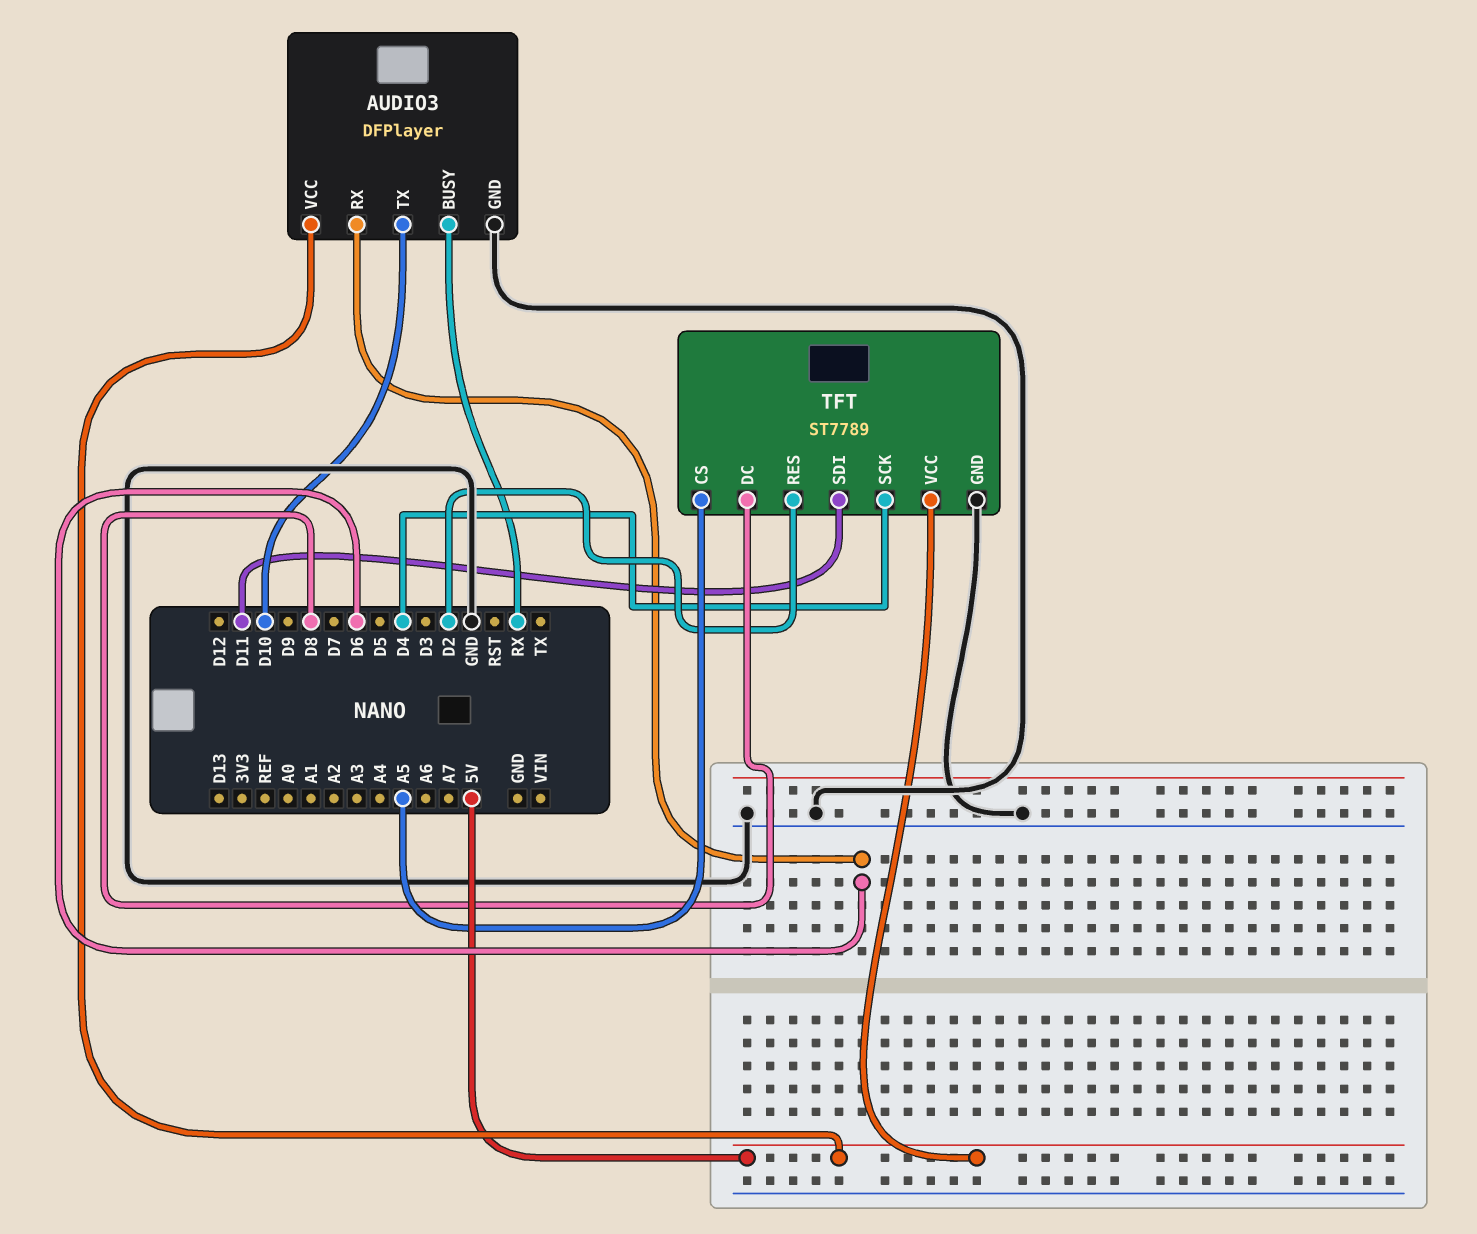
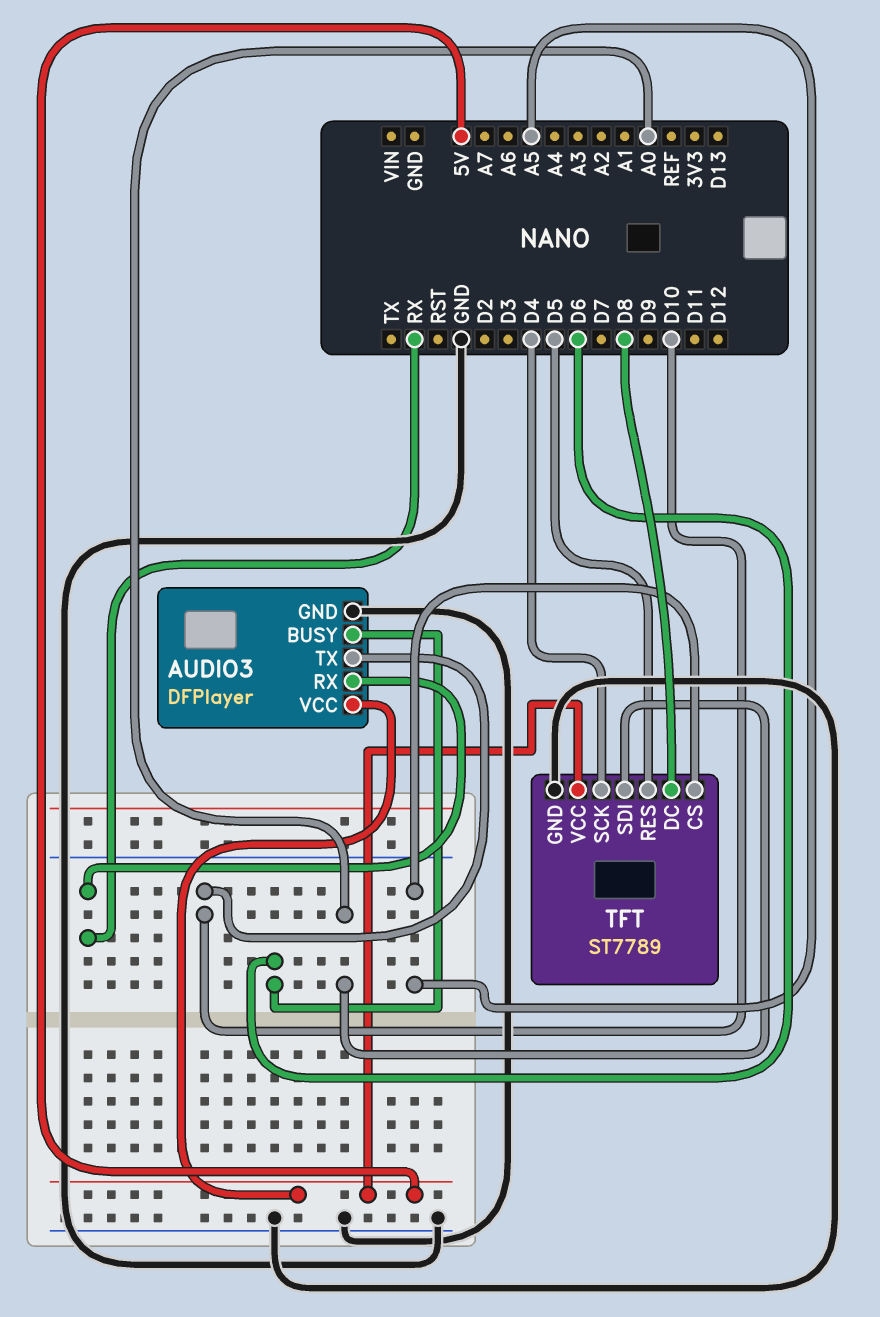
AUDIO3 pin BUSY: RX -> D6
AUDIO3 pin RX: D6 -> RX
TFT pin RES: D2 -> D5
TFT pin SDI: D11 -> A0

